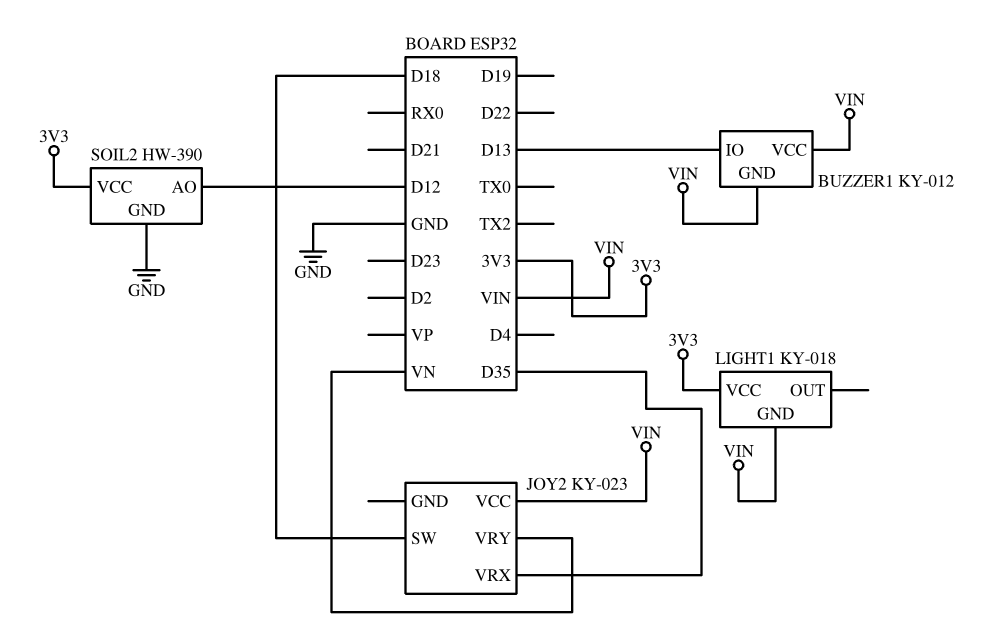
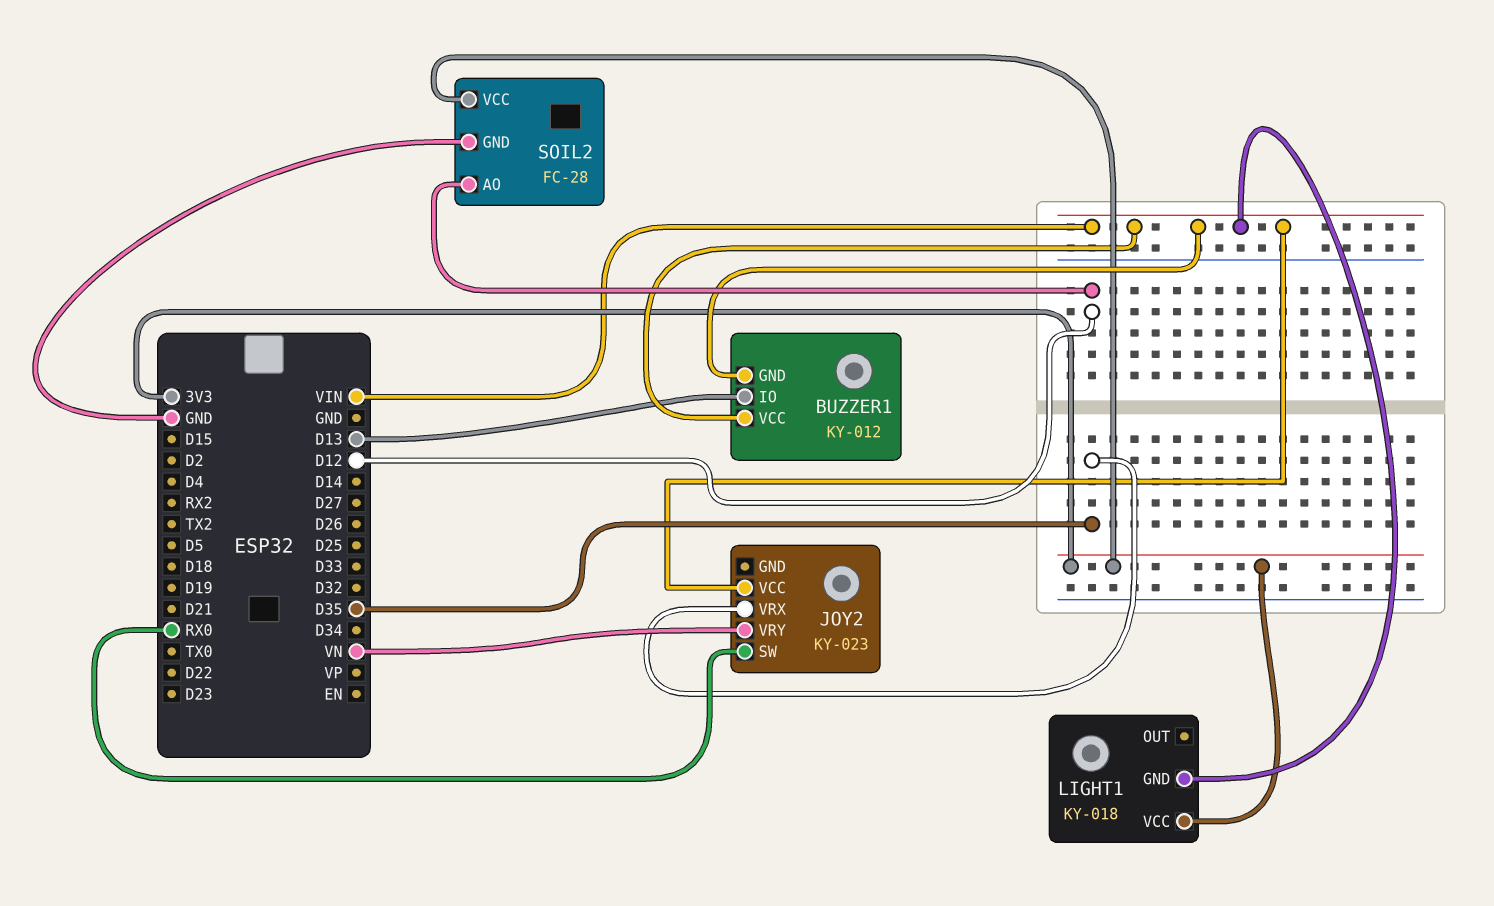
JOY2 pin SW: D18 -> RX0
SOIL2: HW-390 -> FC-28

